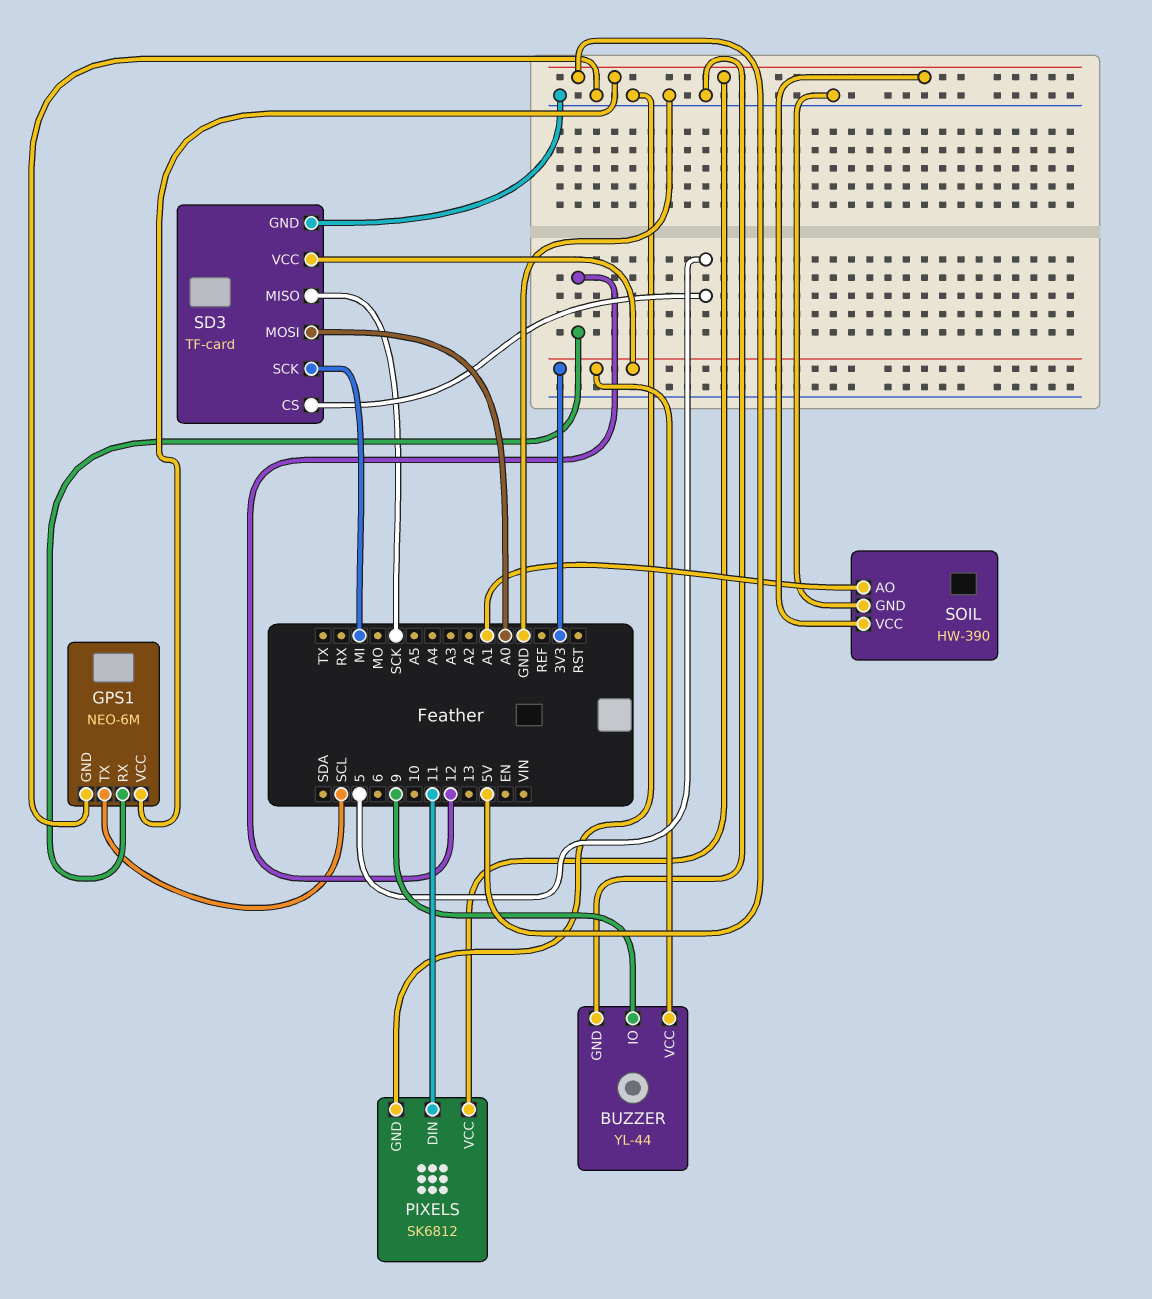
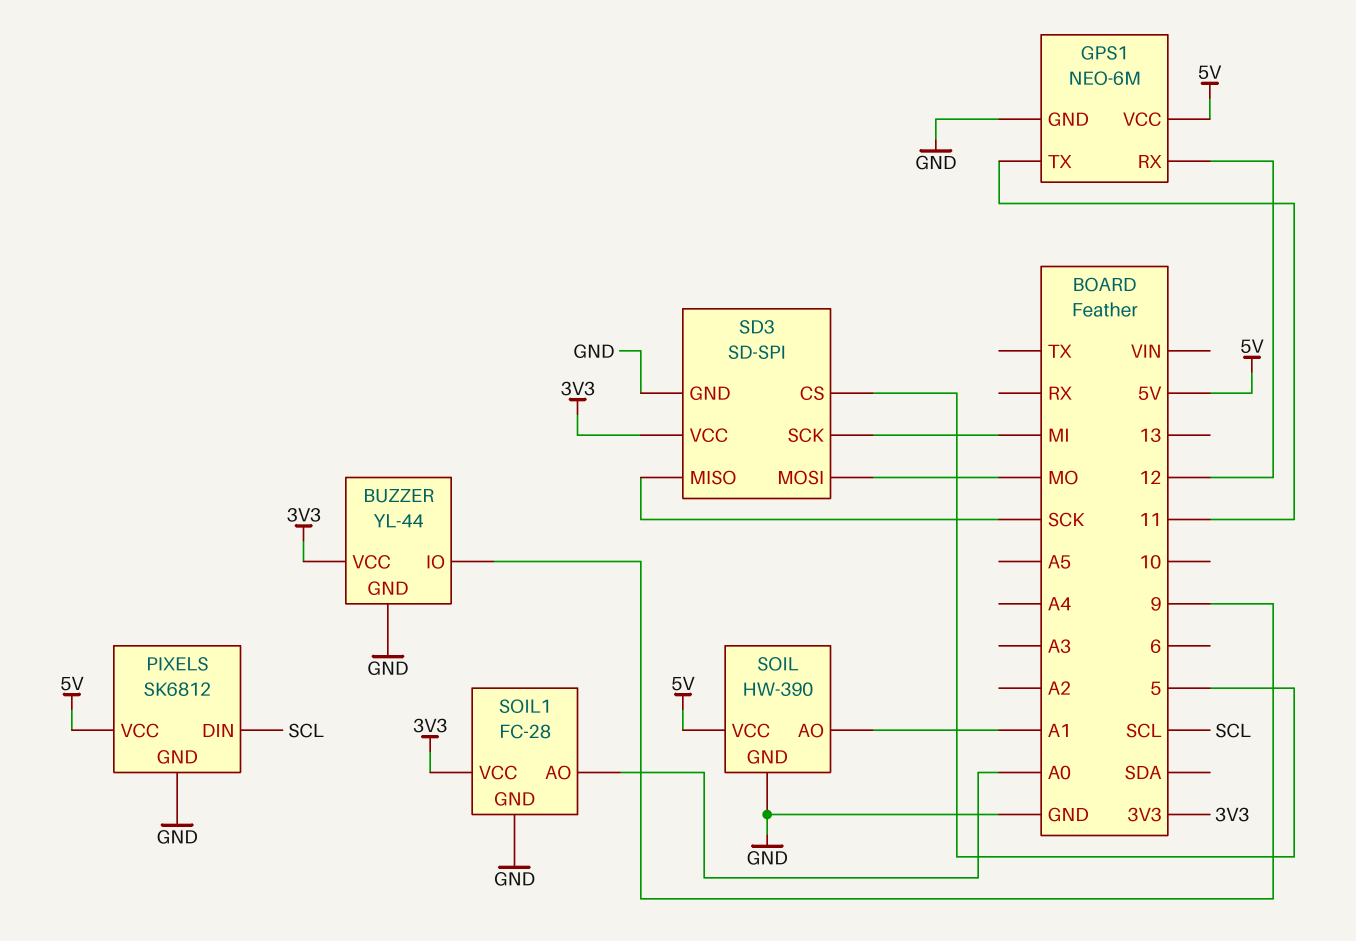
GPS1 pin TX: SCL -> 11
PIXELS pin DIN: 11 -> SCL
SD3: TF-card -> SD-SPI
SD3 pin MOSI: A0 -> MO
SOIL1: none -> FC-28
SOIL1 pin AO: none -> A0
SOIL1 pin GND: none -> GND
SOIL1 pin VCC: none -> 3V3

